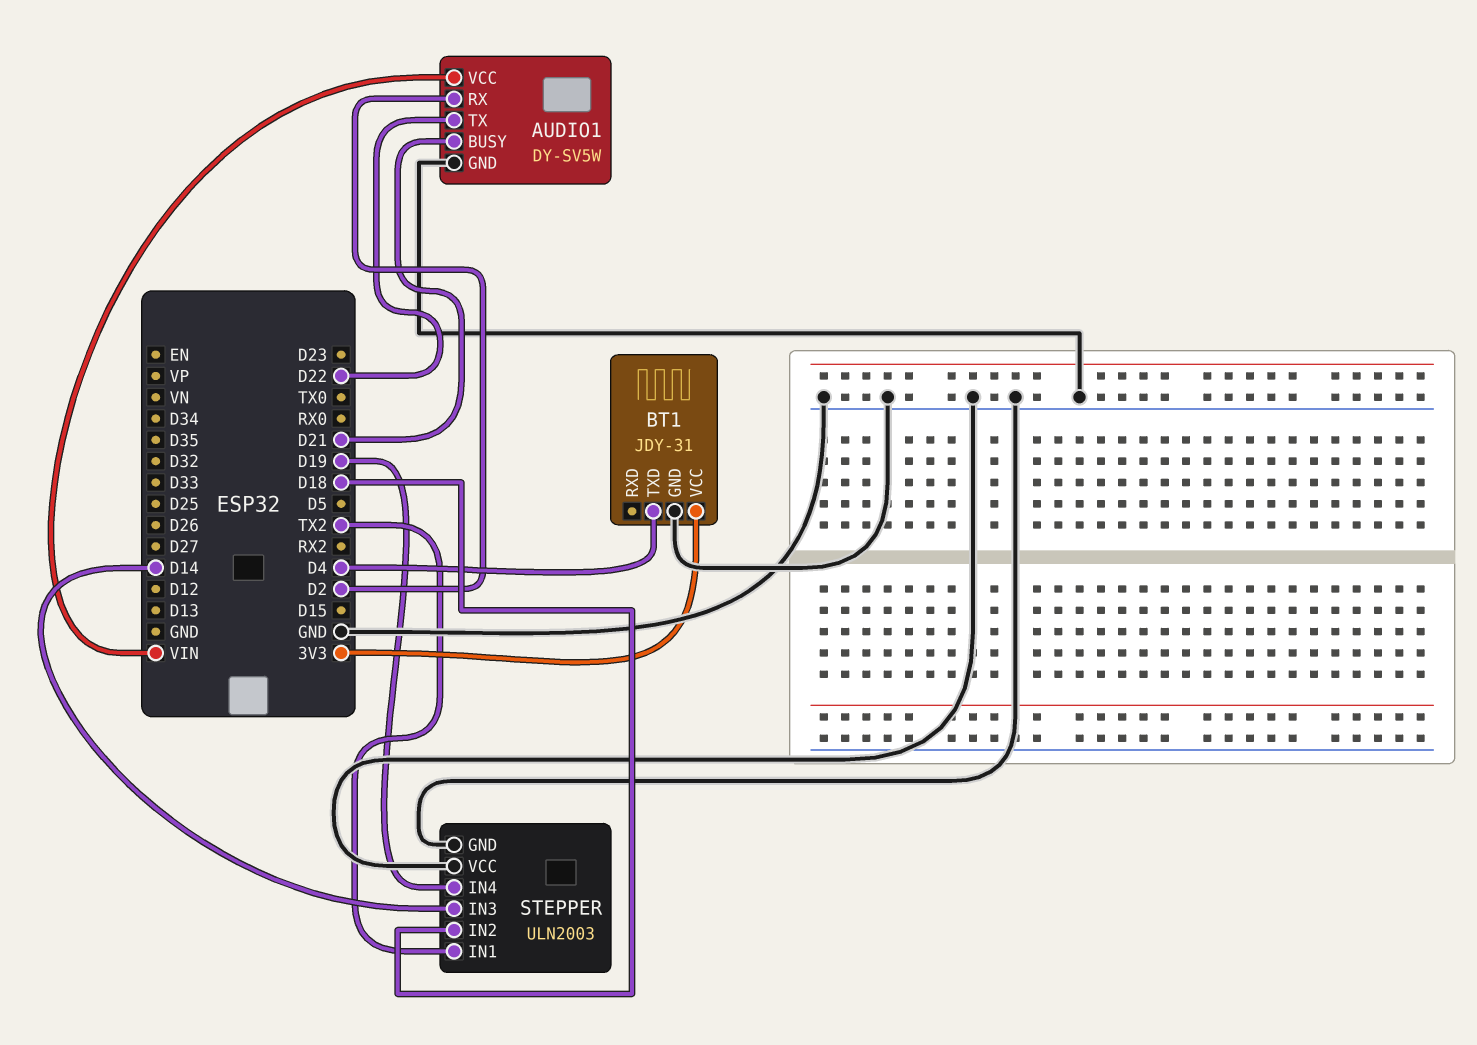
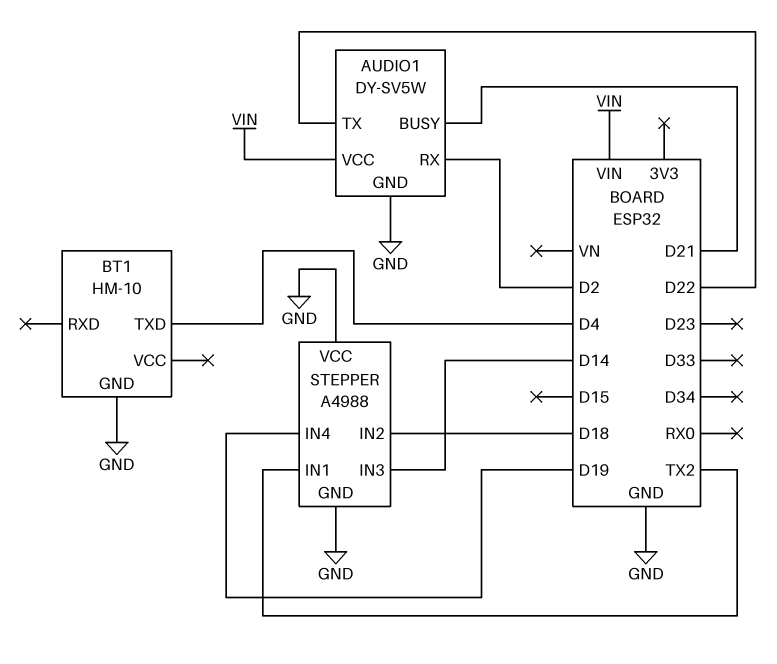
BT1: JDY-31 -> HM-10
BT1 pin VCC: 3V3 -> none
STEPPER: ULN2003 -> A4988

